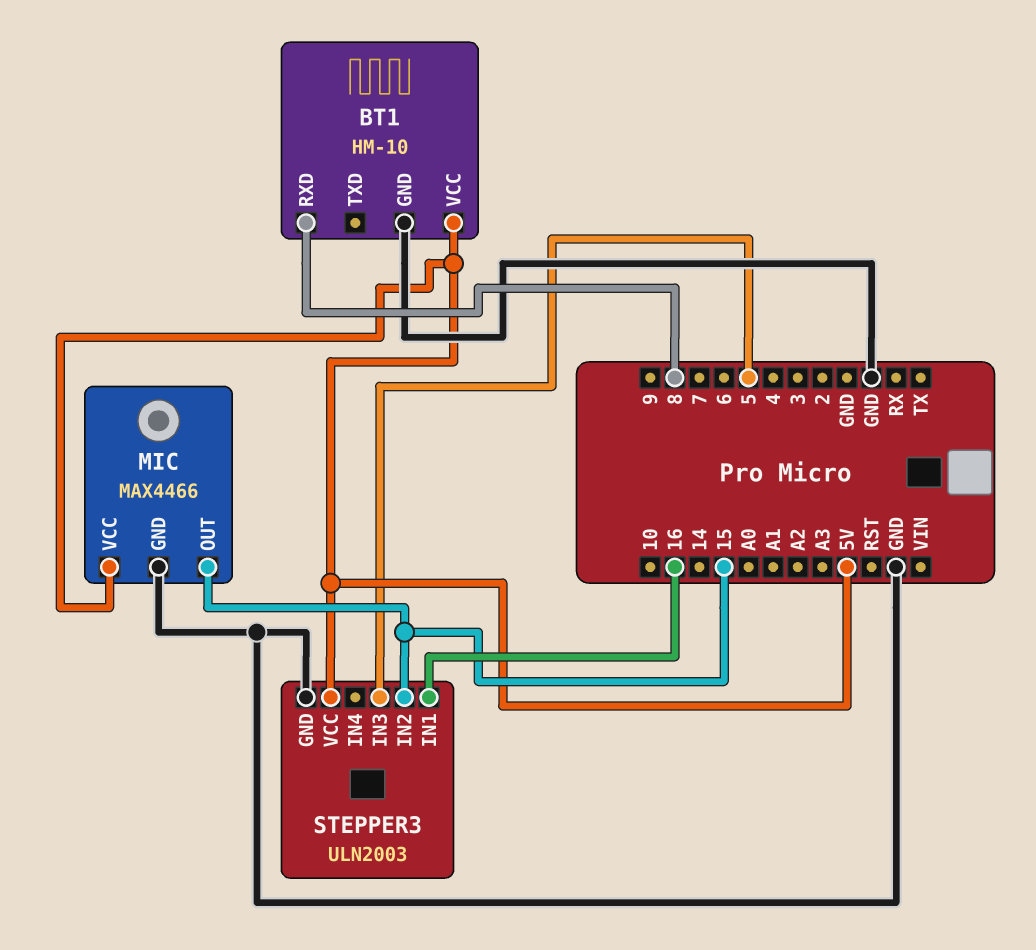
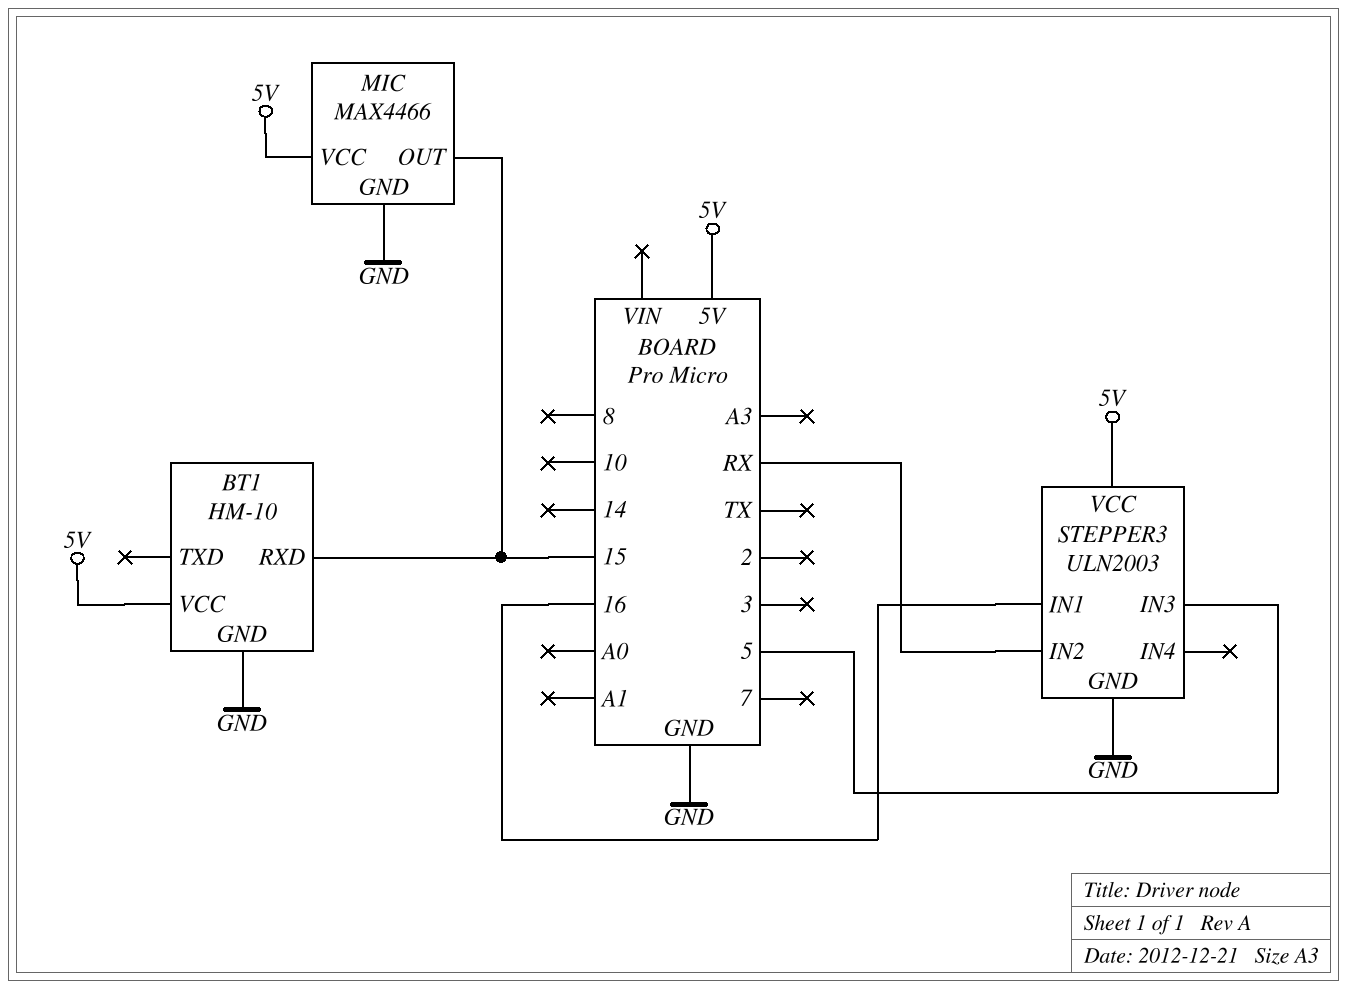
BT1 pin RXD: 8 -> 15
STEPPER3 pin IN2: 15 -> RX

